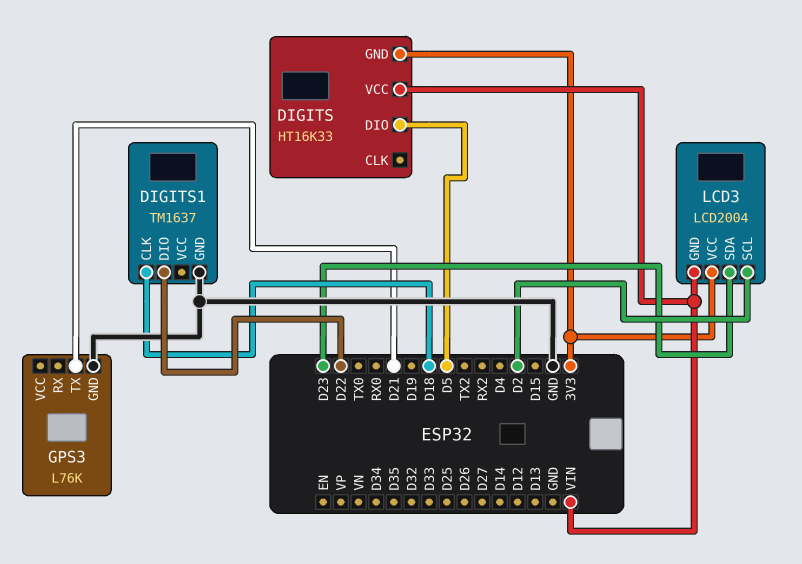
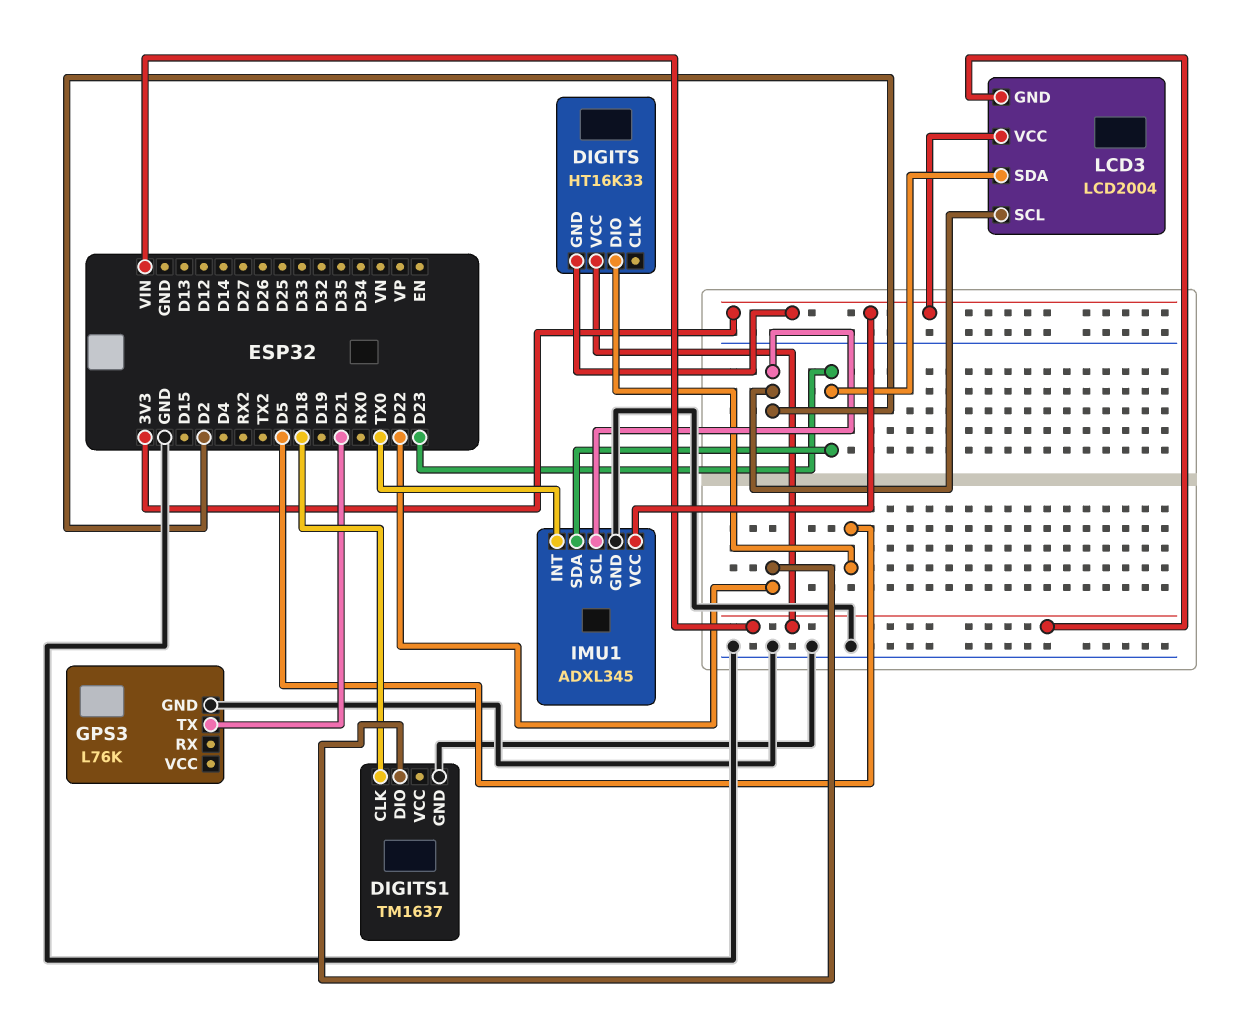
IMU1: none -> ADXL345
IMU1 pin GND: none -> GND
IMU1 pin INT: none -> TX0
IMU1 pin SCL: none -> D2
IMU1 pin SDA: none -> D23
IMU1 pin VCC: none -> 3V3

